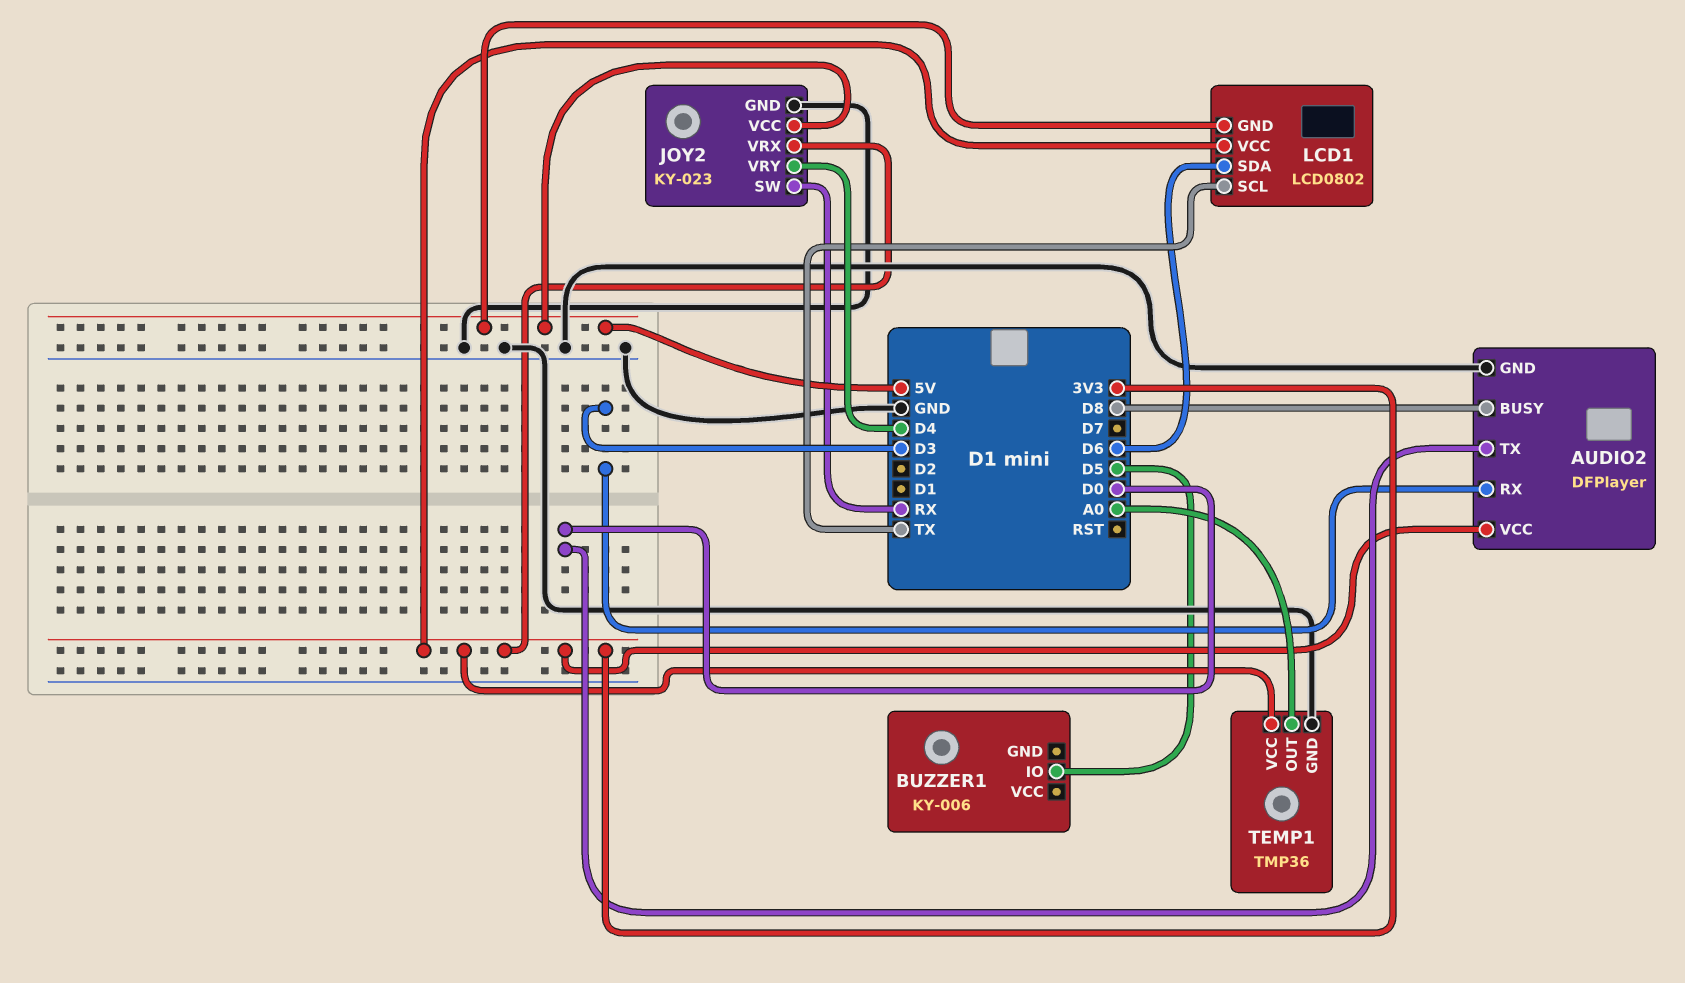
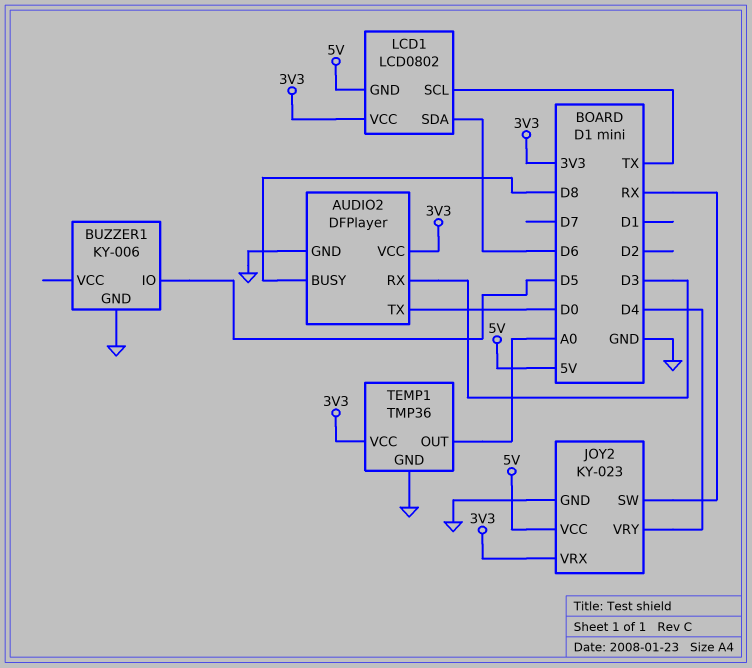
BUZZER1 pin GND: none -> GND

